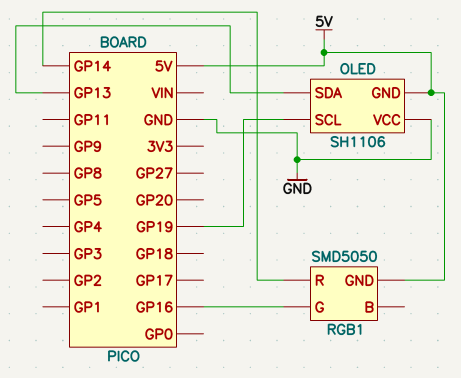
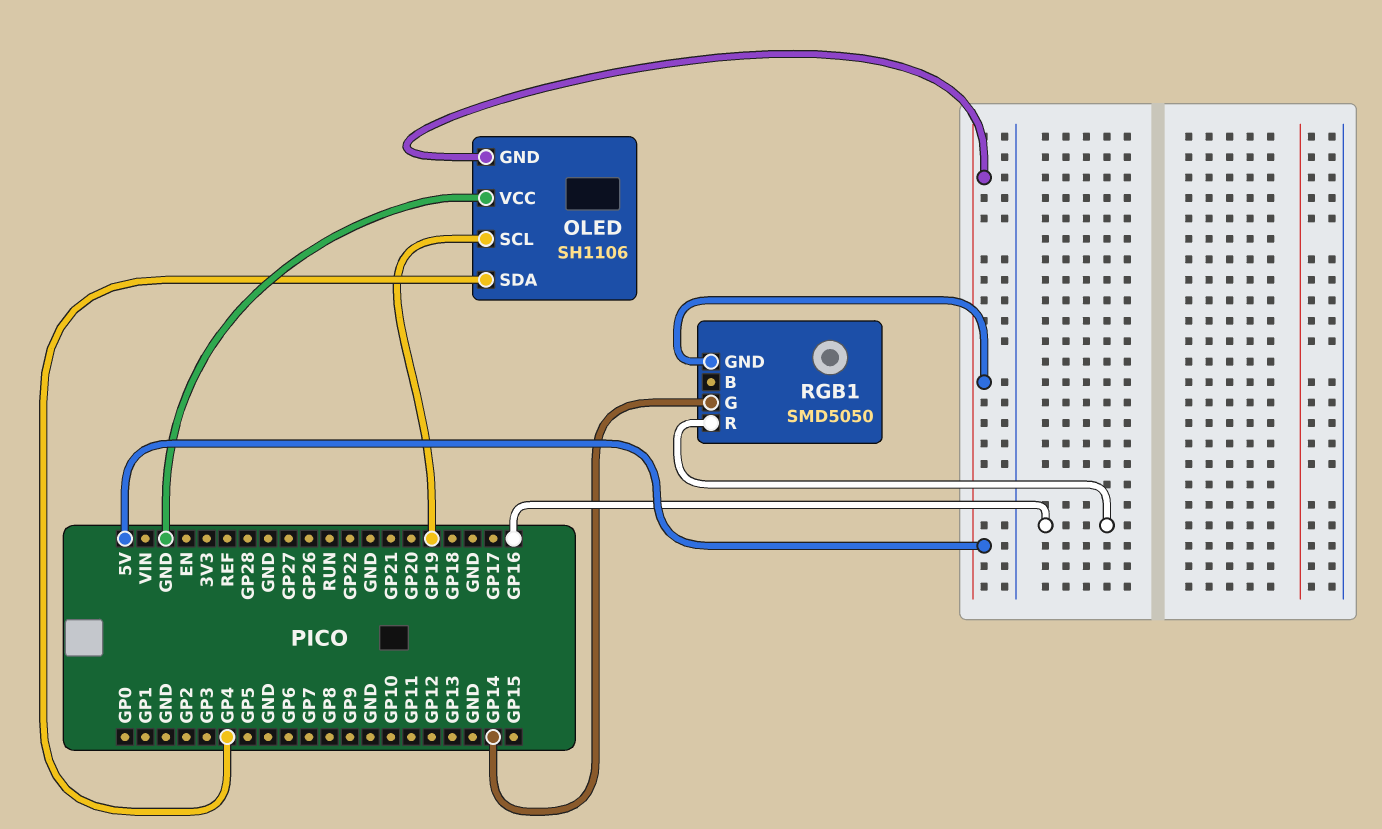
OLED pin SDA: GP13 -> GP4
RGB1 pin G: GP16 -> GP14
RGB1 pin R: GP14 -> GP16

